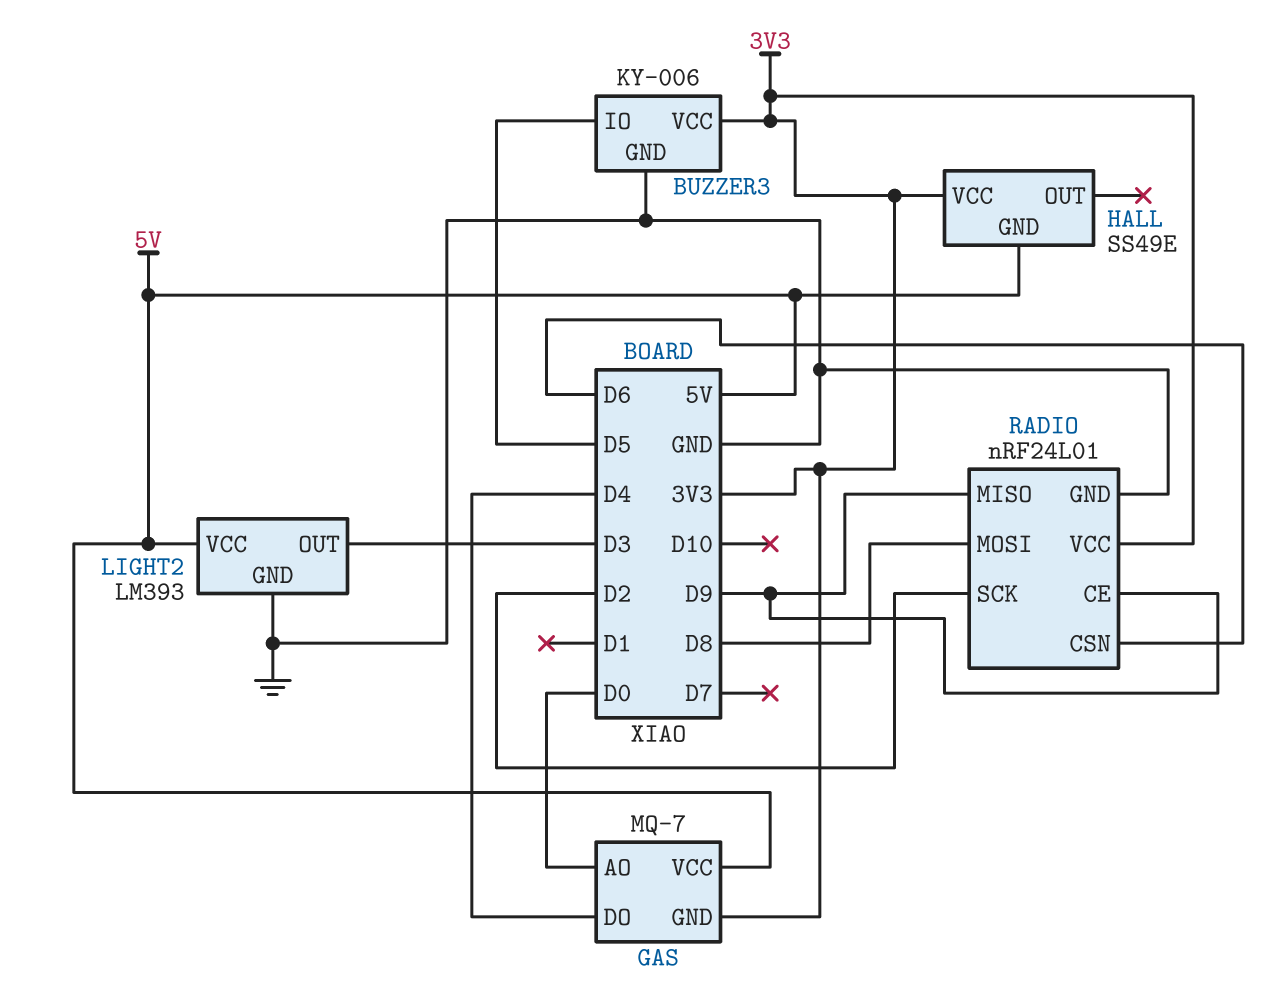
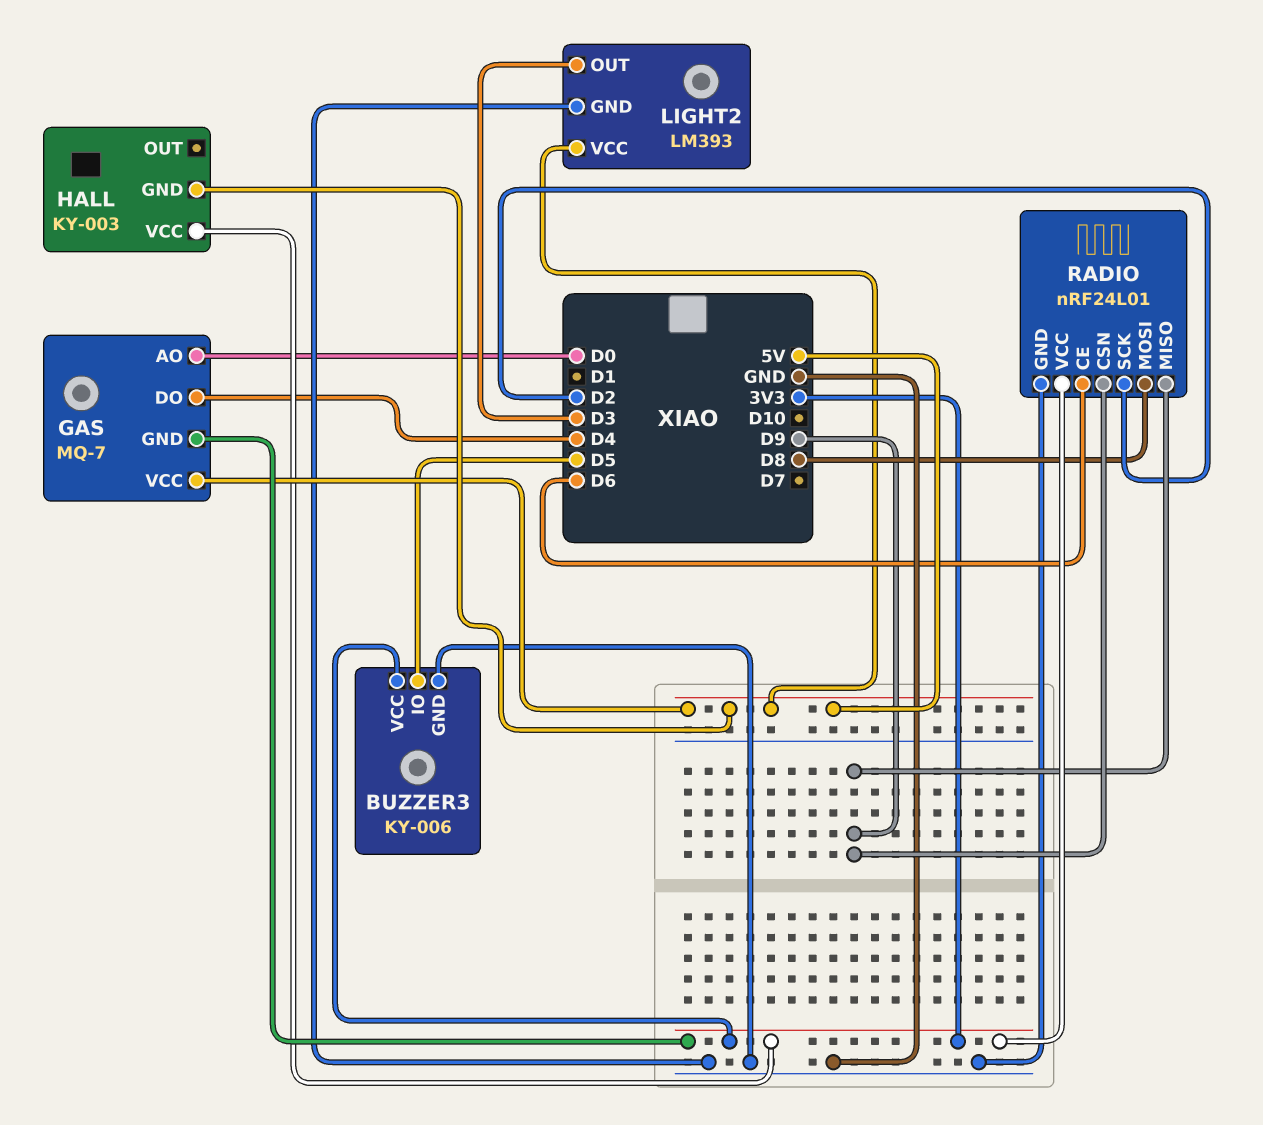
HALL: SS49E -> KY-003
RADIO pin CE: D9 -> D6
RADIO pin CSN: D6 -> D9

